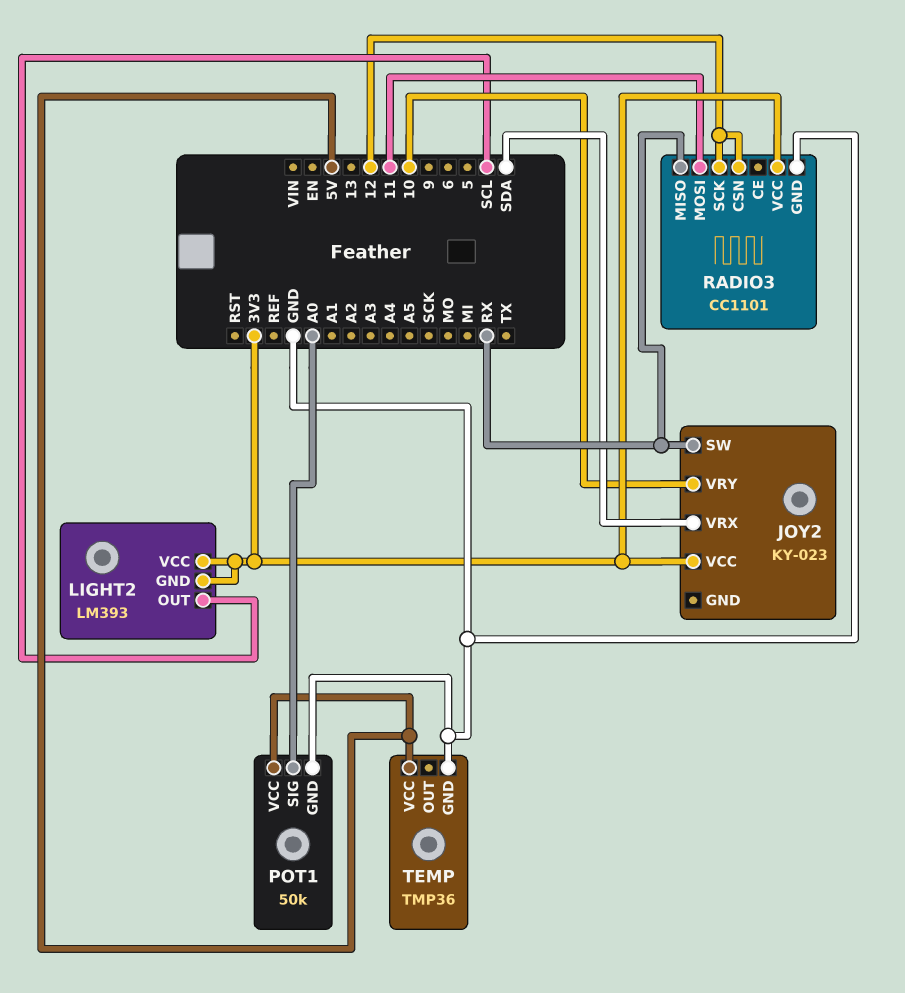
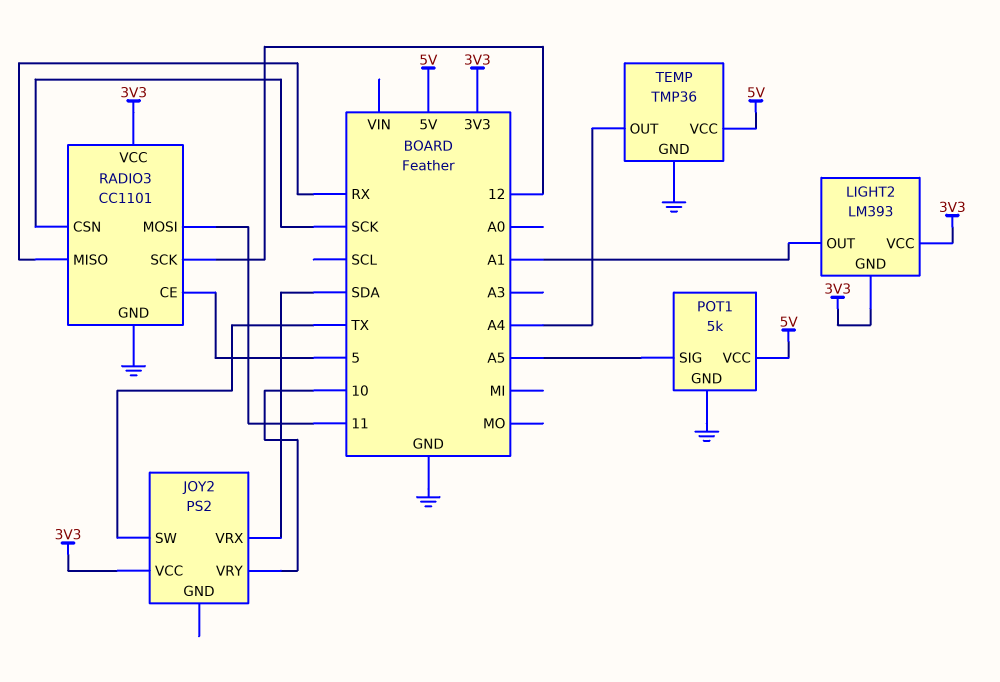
JOY2: KY-023 -> PS2
JOY2 pin SW: RX -> TX
LIGHT2 pin OUT: SCL -> A1
POT1: 50k -> 5k
POT1 pin SIG: A0 -> A5
RADIO3 pin CE: none -> 5
RADIO3 pin CSN: 12 -> SCK
TEMP pin OUT: none -> A4

